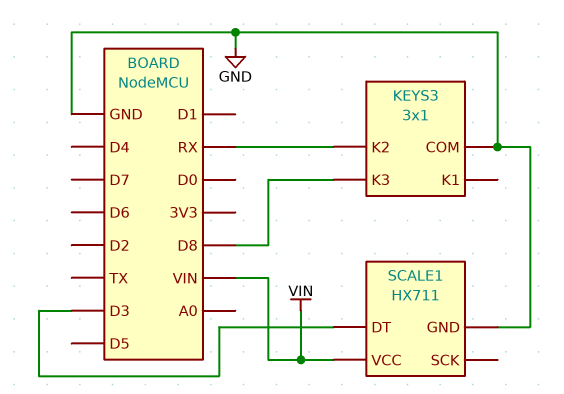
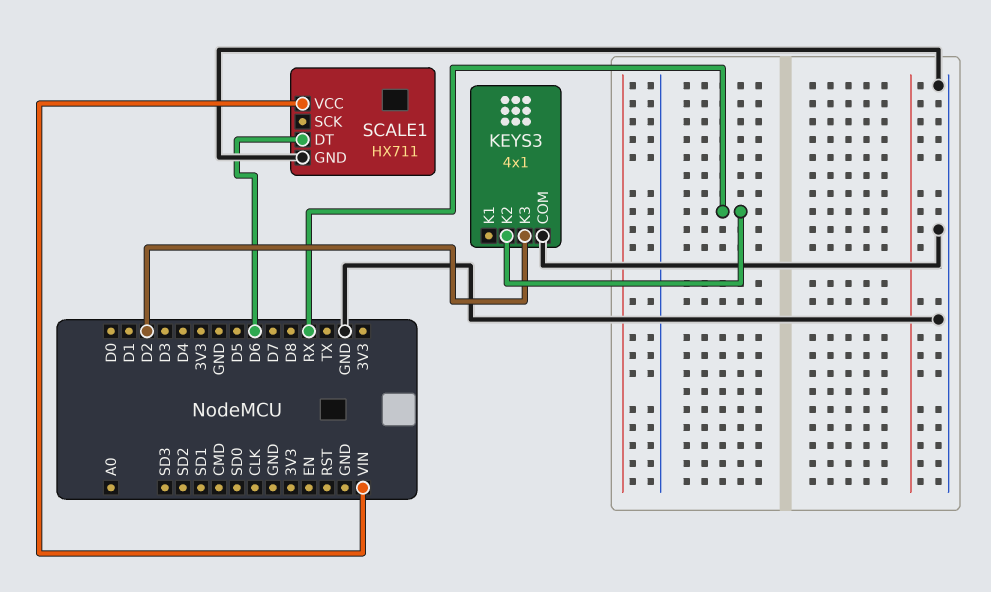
KEYS3: 3x1 -> 4x1
KEYS3 pin K3: D8 -> D2
SCALE1 pin DT: D3 -> D6

